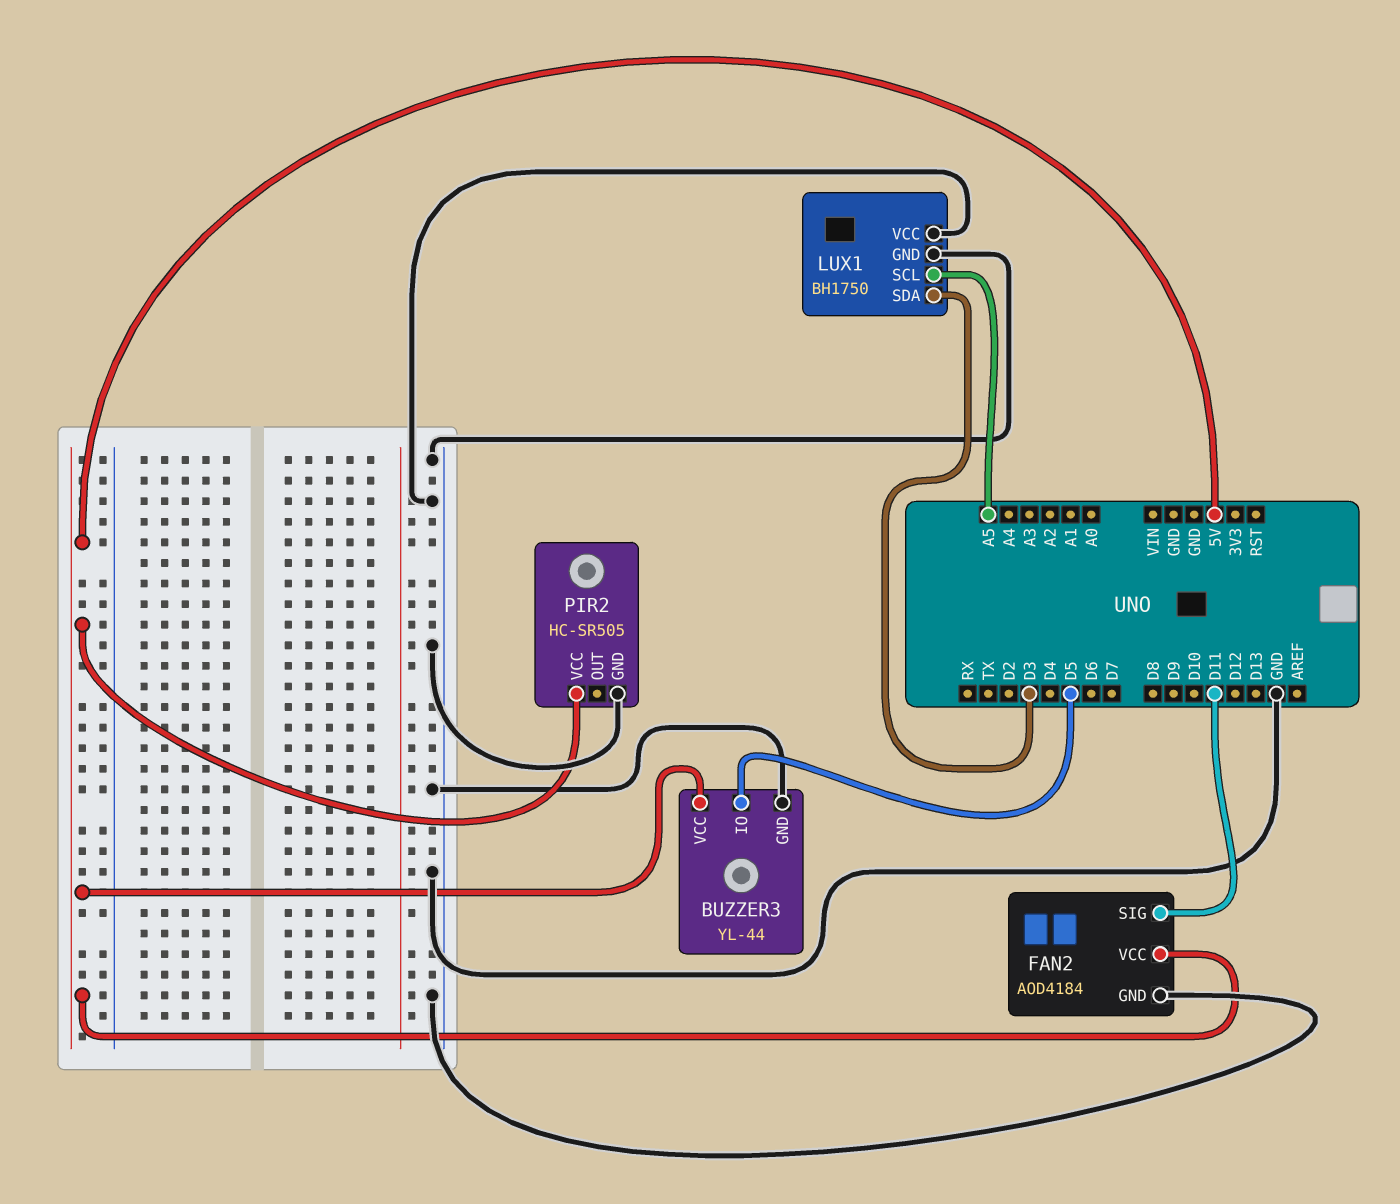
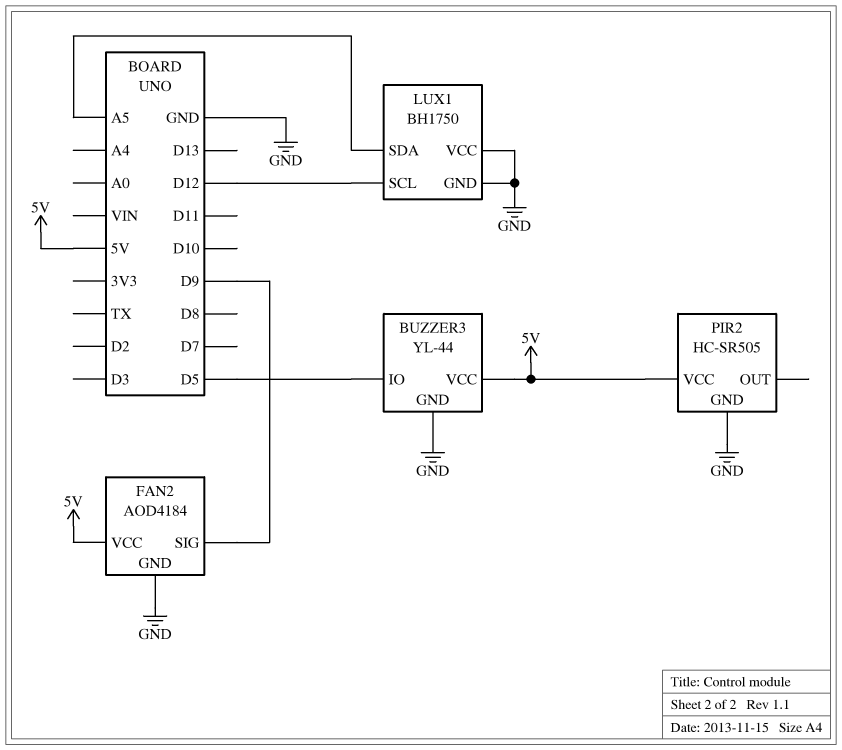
FAN2 pin SIG: D11 -> D9
LUX1 pin SCL: A5 -> D12
LUX1 pin SDA: D3 -> A5

